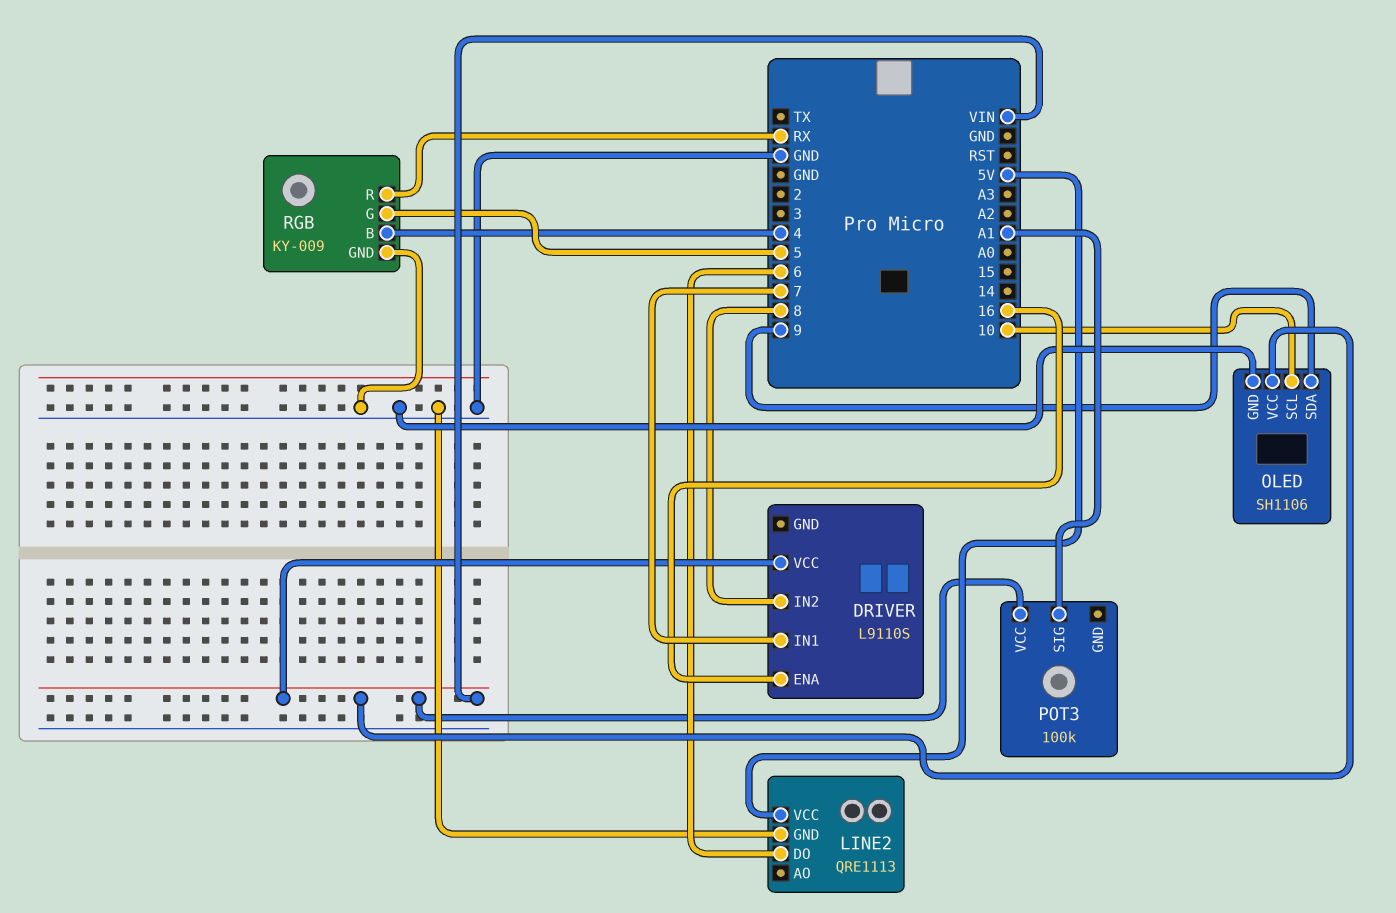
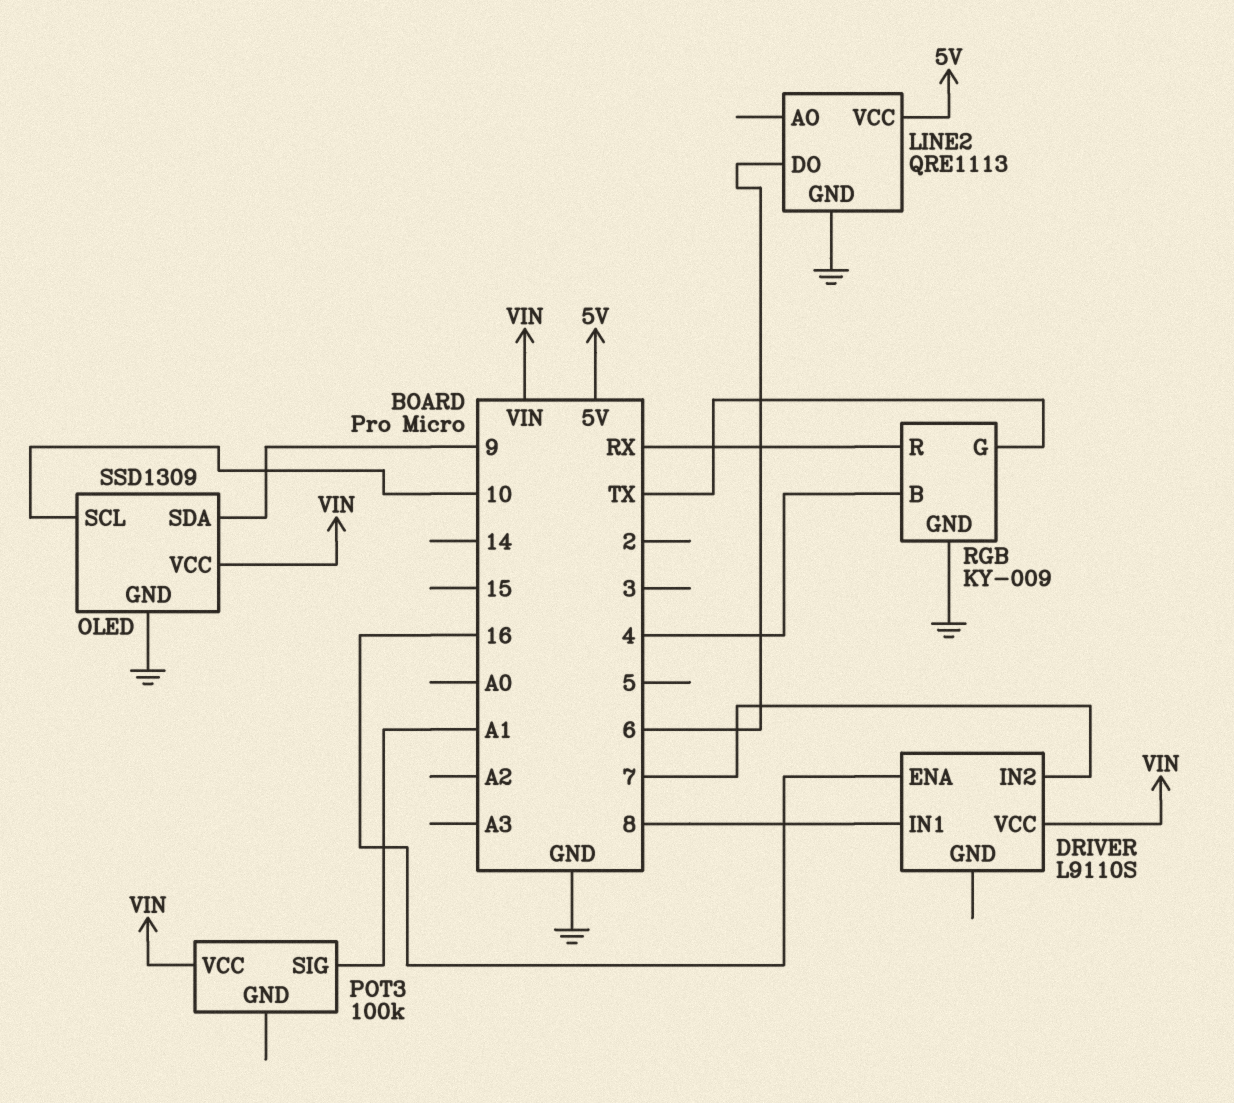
DRIVER pin IN1: 7 -> 8
DRIVER pin IN2: 8 -> 7
OLED: SH1106 -> SSD1309
RGB pin G: 5 -> TX

